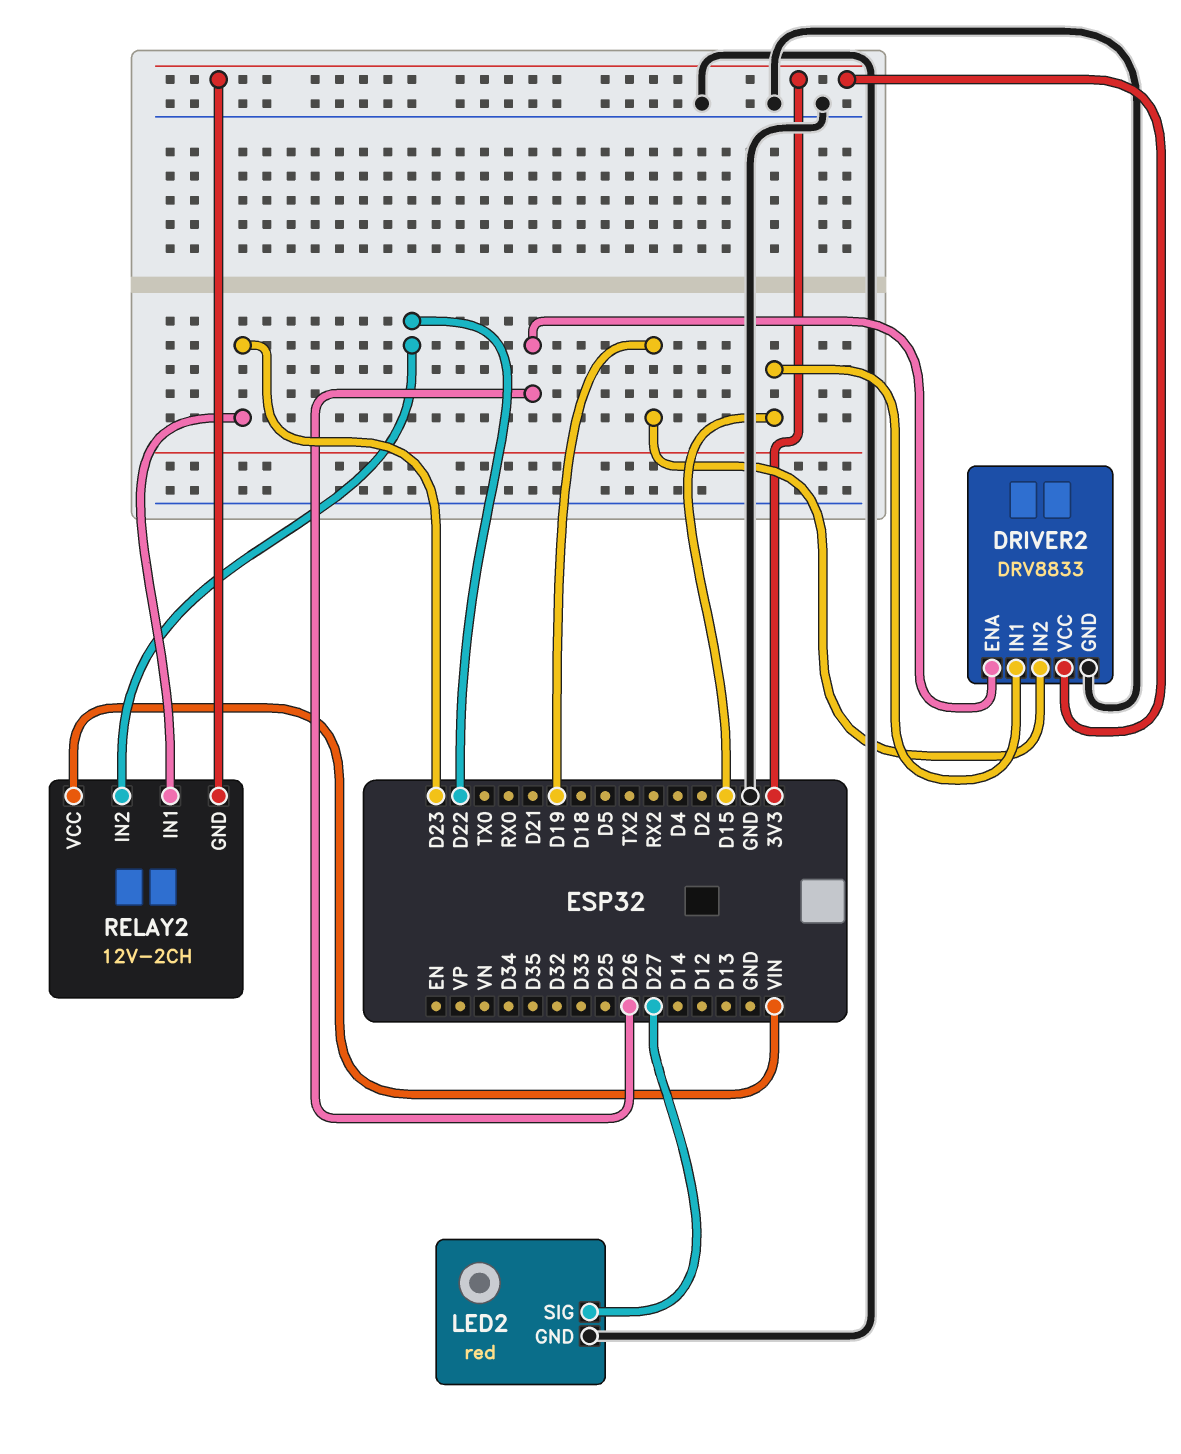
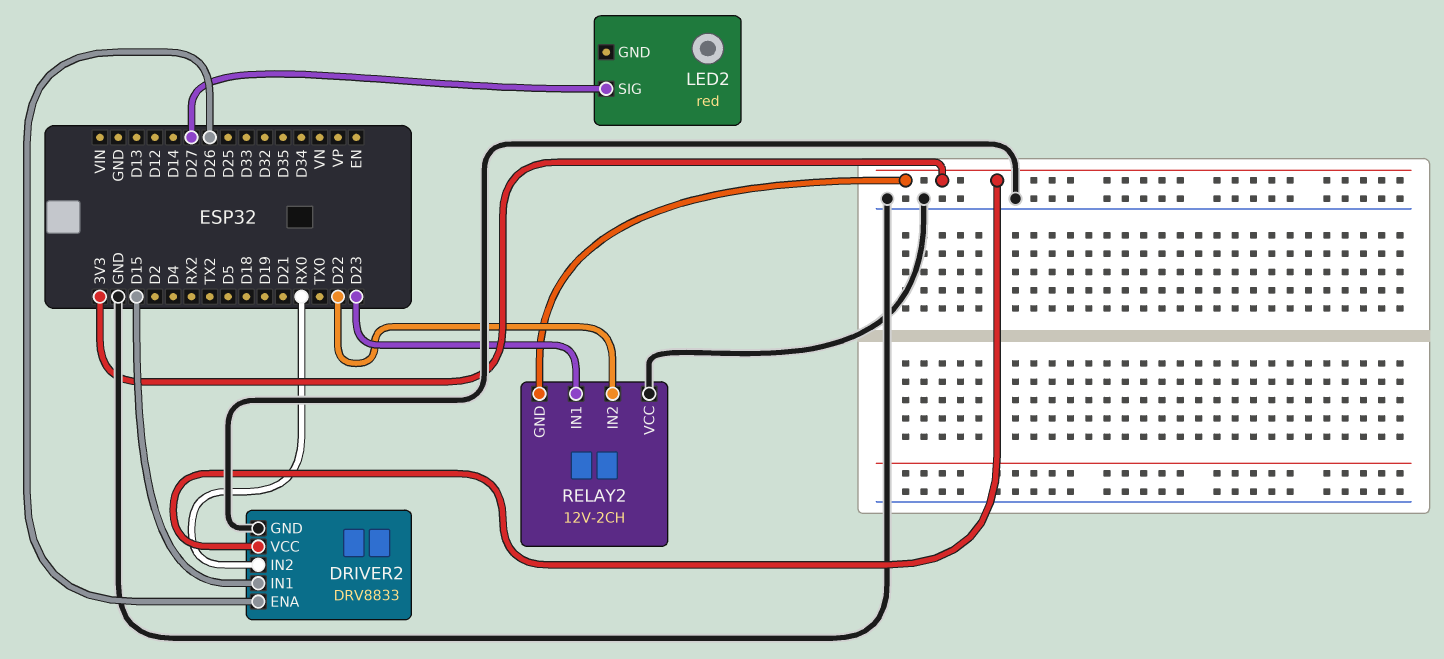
DRIVER2 pin IN2: D19 -> RX0
LED2 pin GND: GND -> none
RELAY2 pin VCC: VIN -> GND

